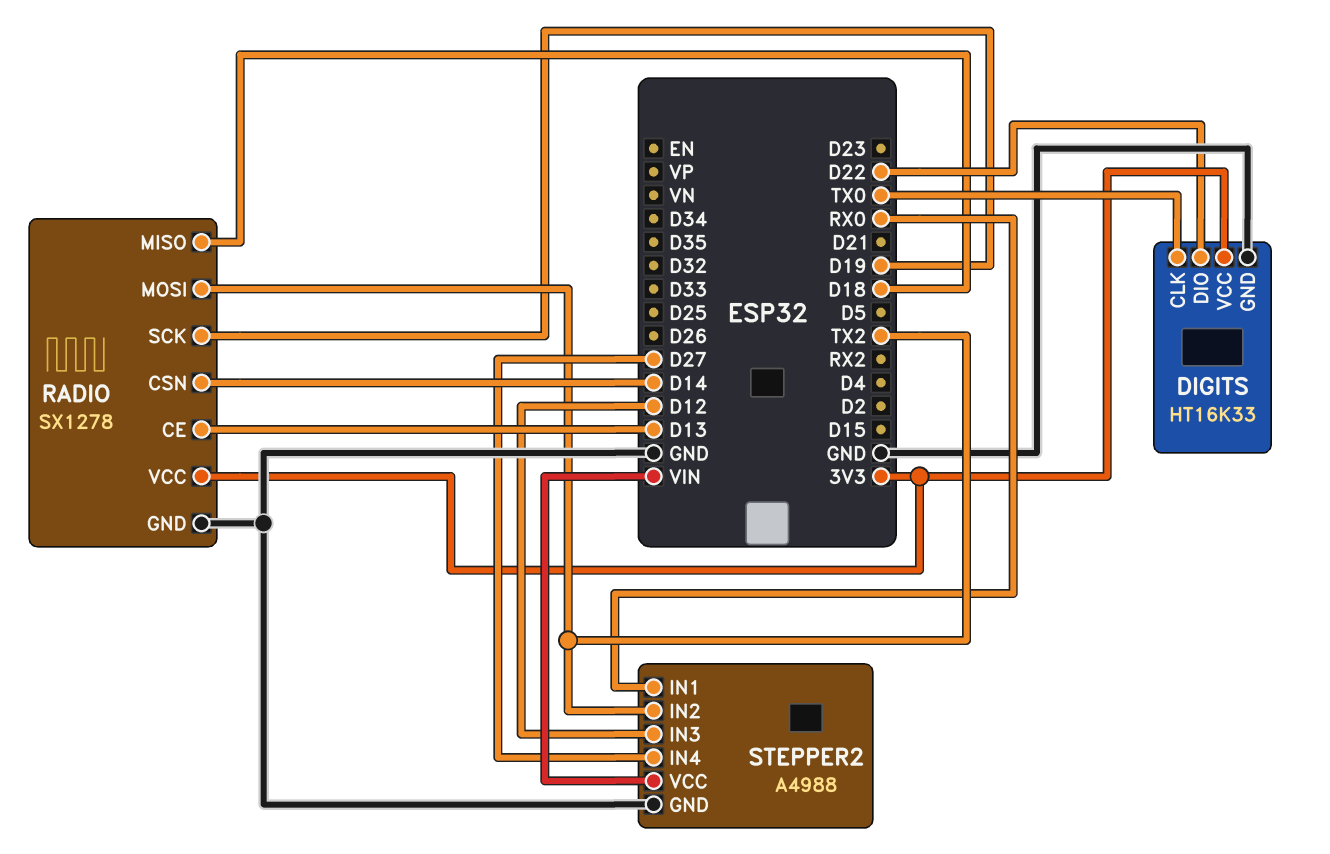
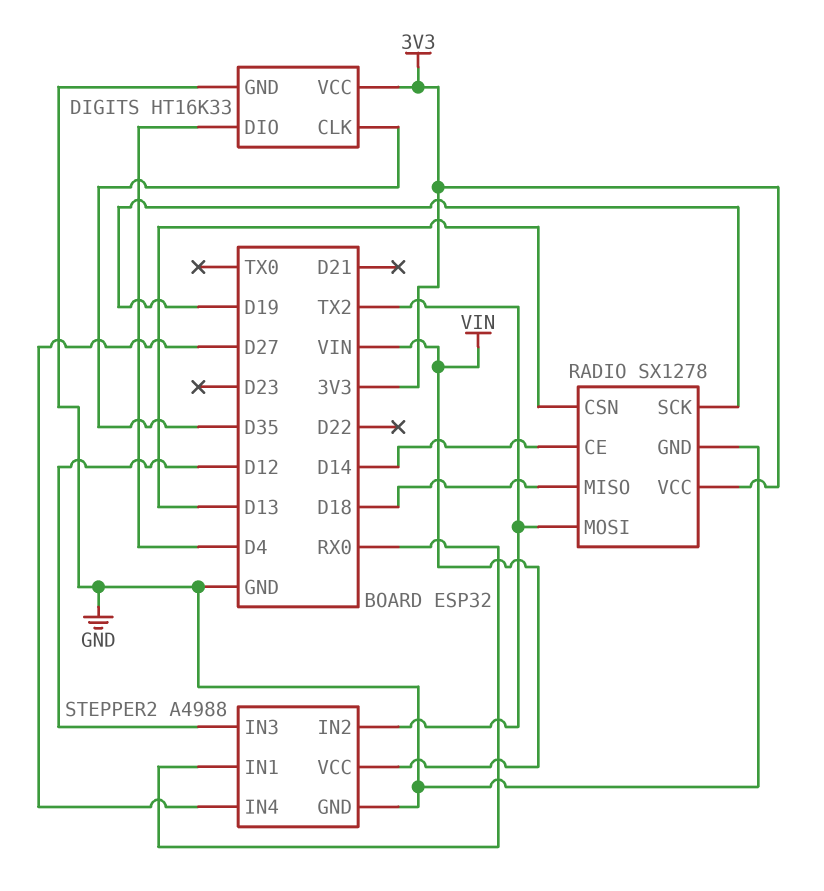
DIGITS pin CLK: TX0 -> D35
DIGITS pin DIO: D22 -> D4
RADIO pin CE: D13 -> D14
RADIO pin CSN: D14 -> D13

